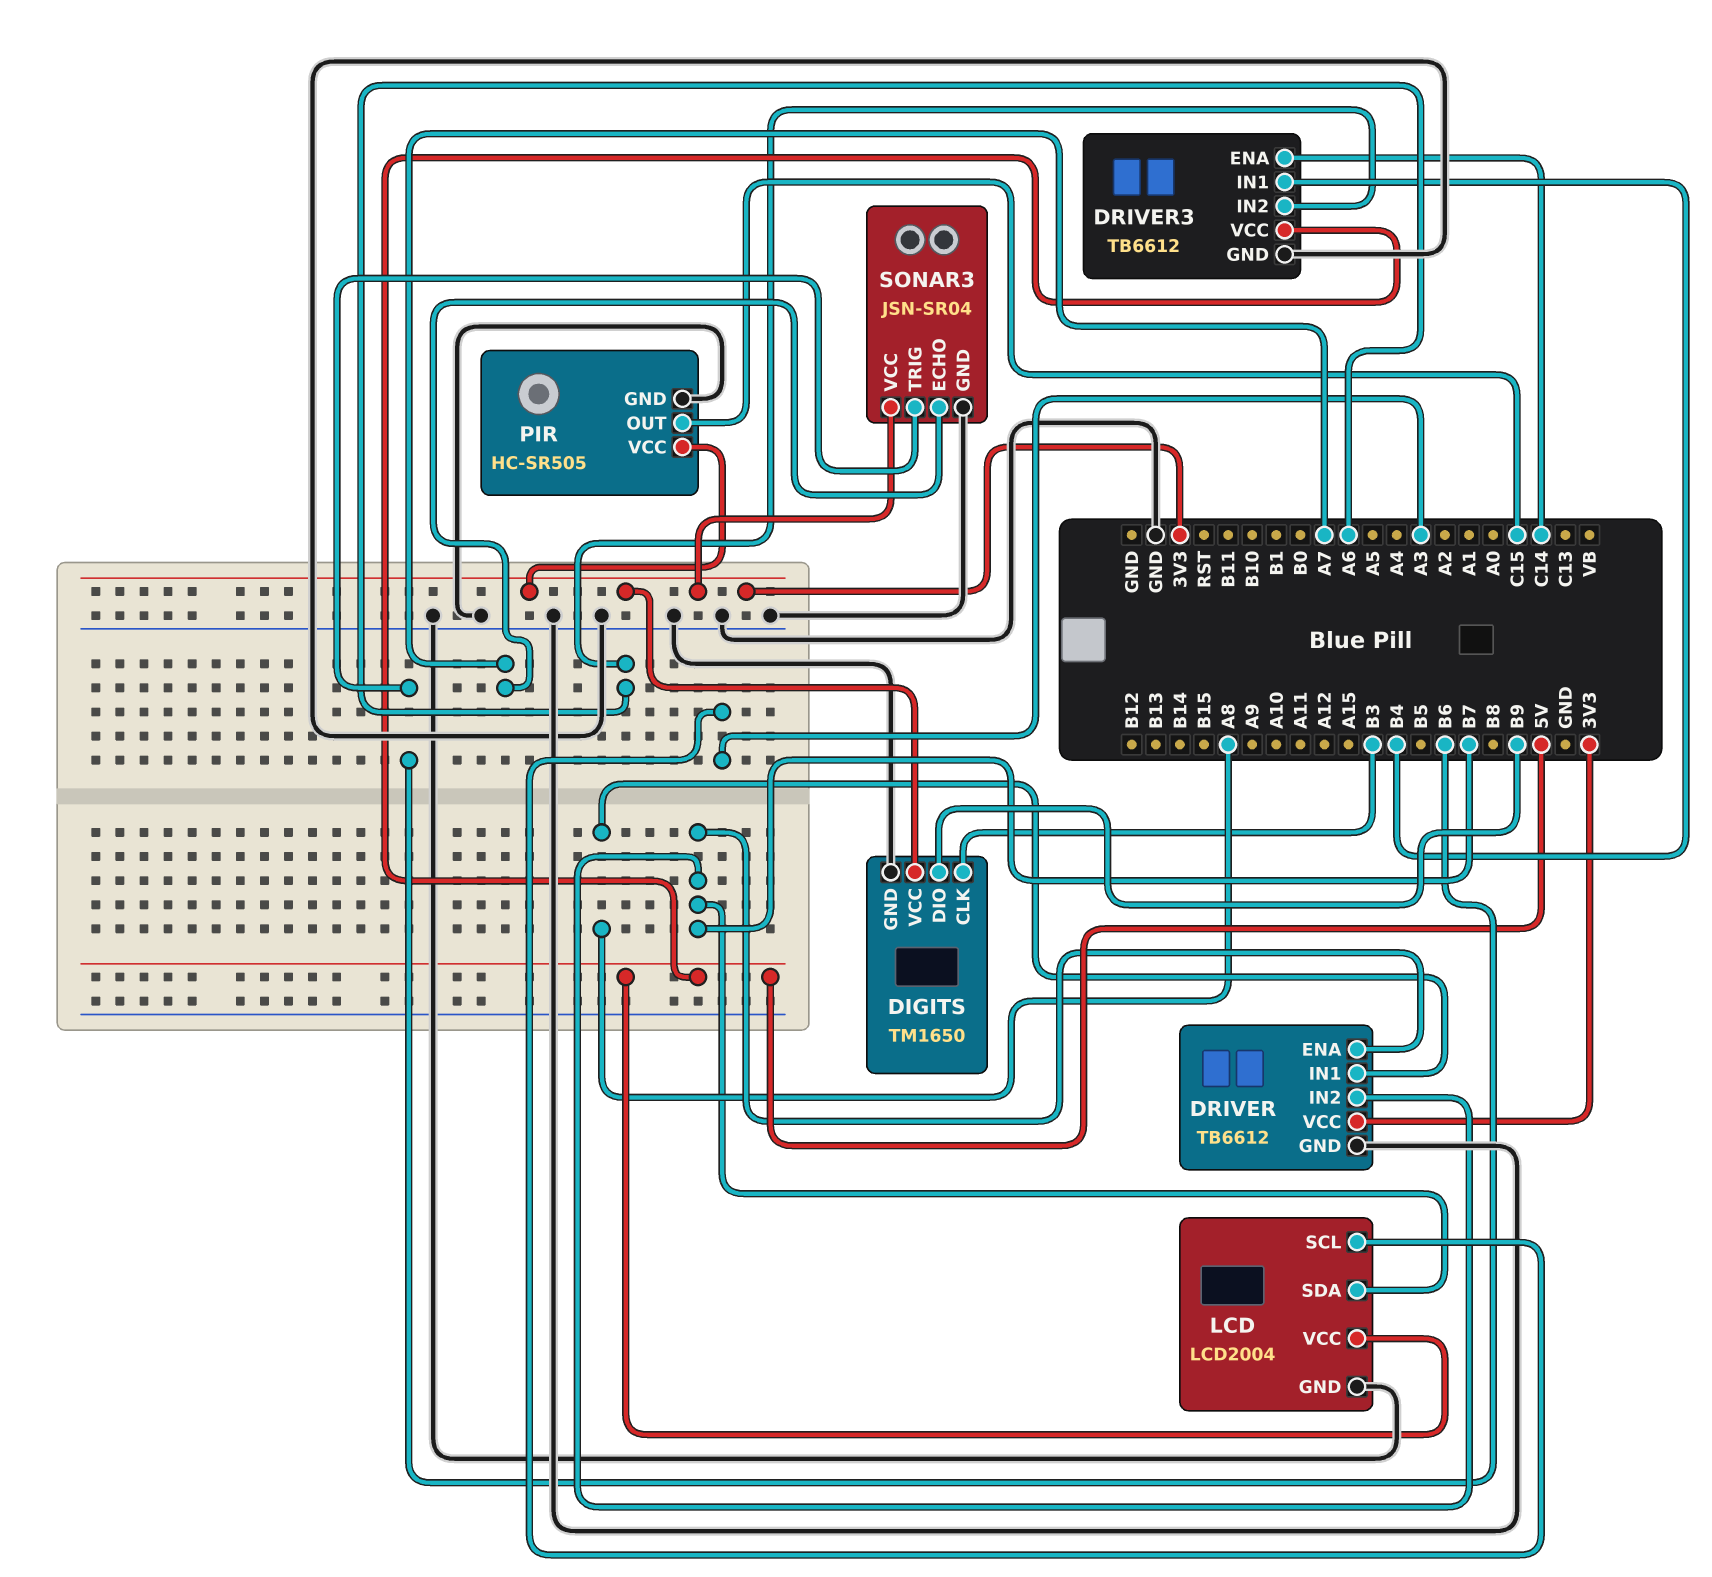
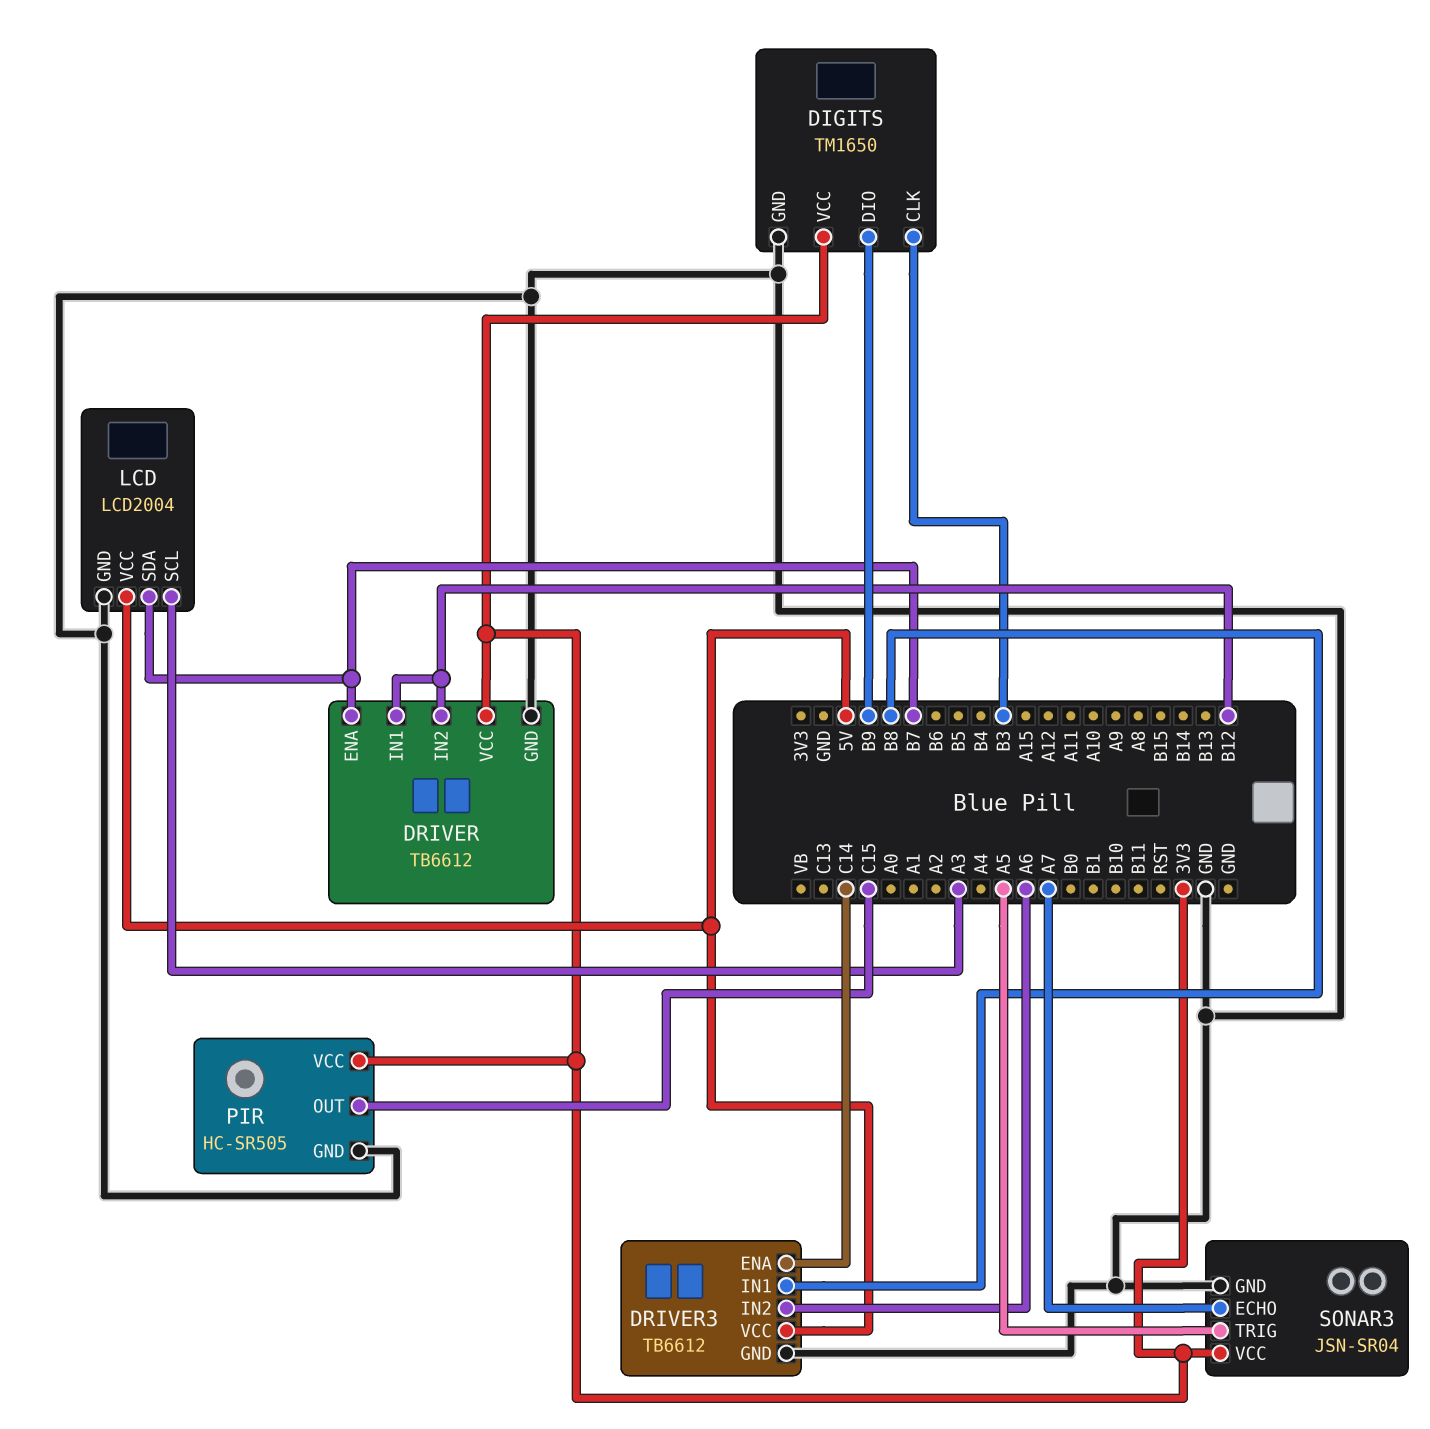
DRIVER pin IN1: A8 -> B12
DRIVER pin IN2: B7 -> B12
DRIVER3 pin IN1: B4 -> B8
SONAR3 pin TRIG: B6 -> A5

